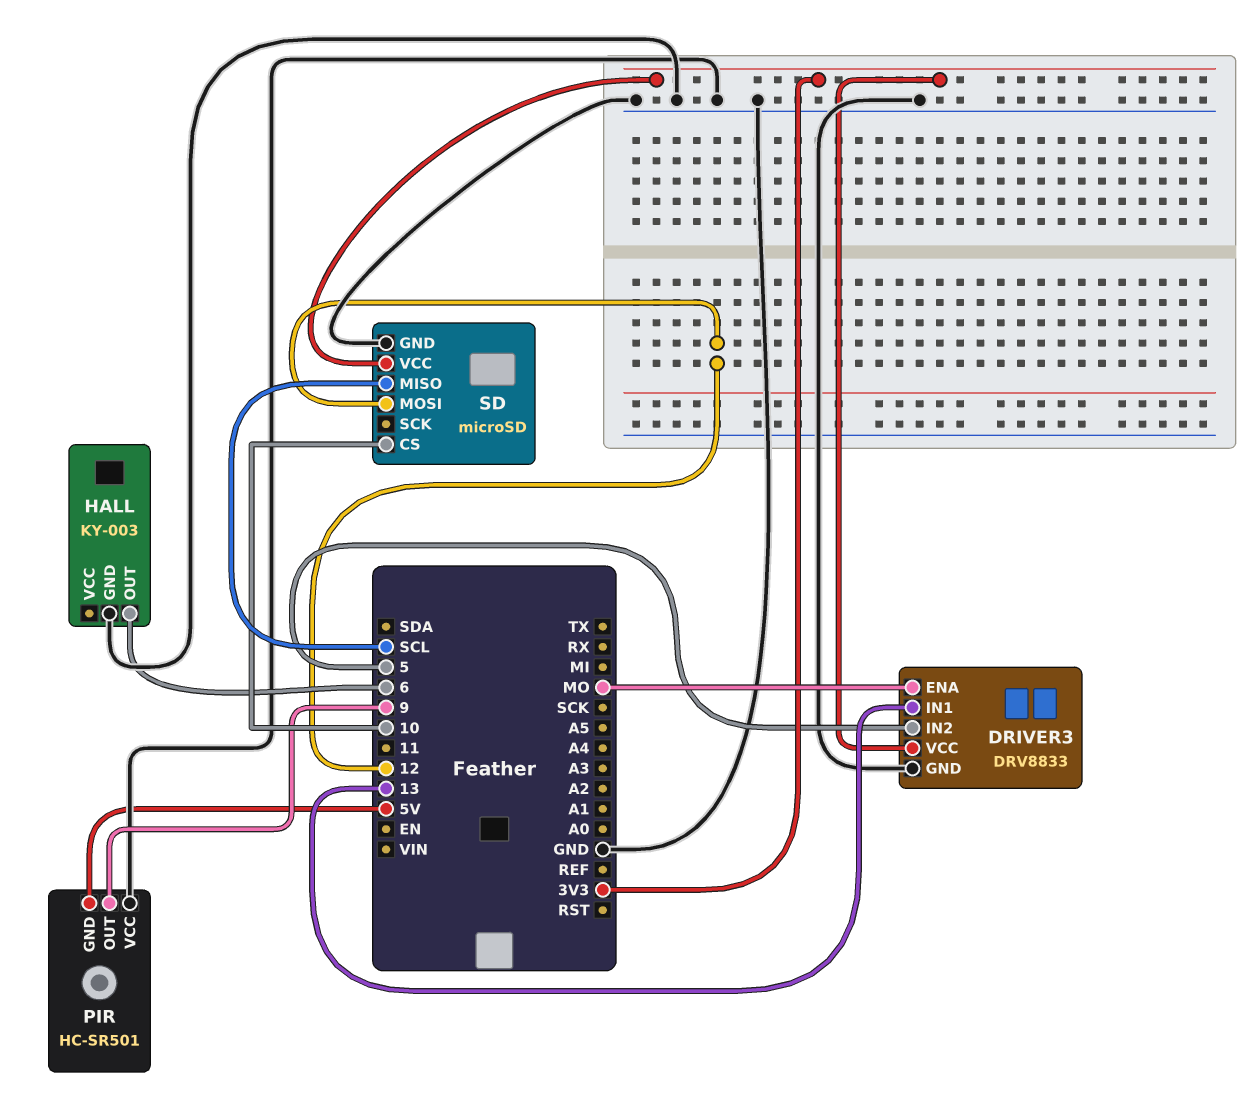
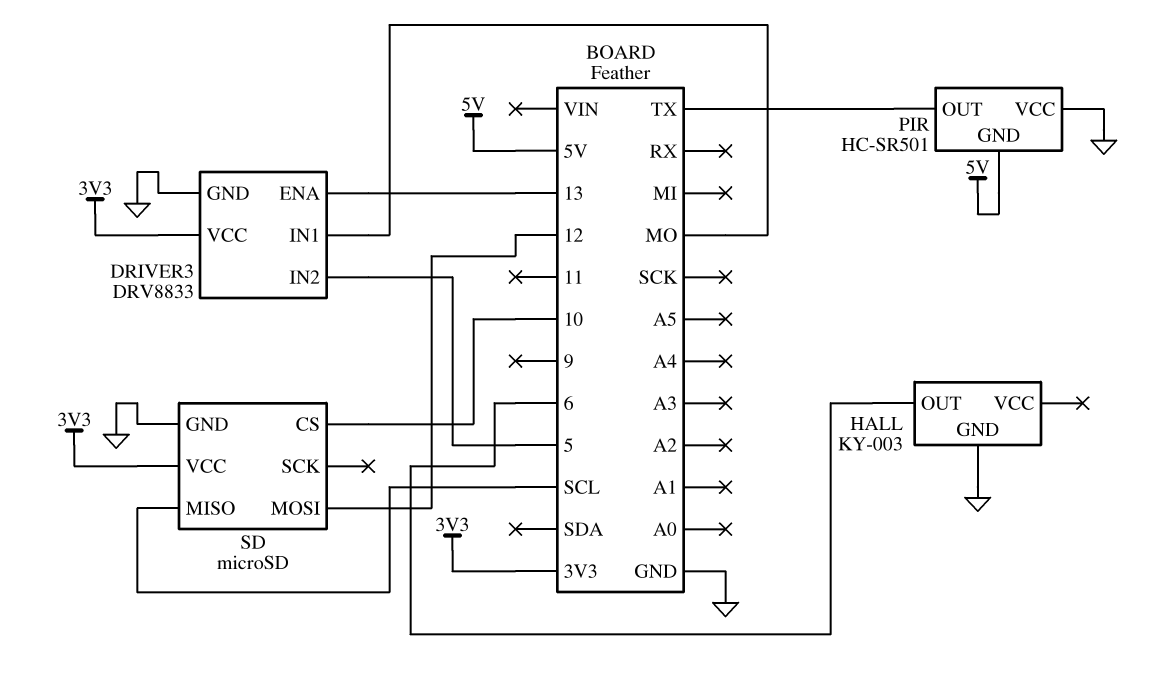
DRIVER3 pin ENA: MO -> 13
DRIVER3 pin IN1: 13 -> MO
PIR pin OUT: 9 -> TX

